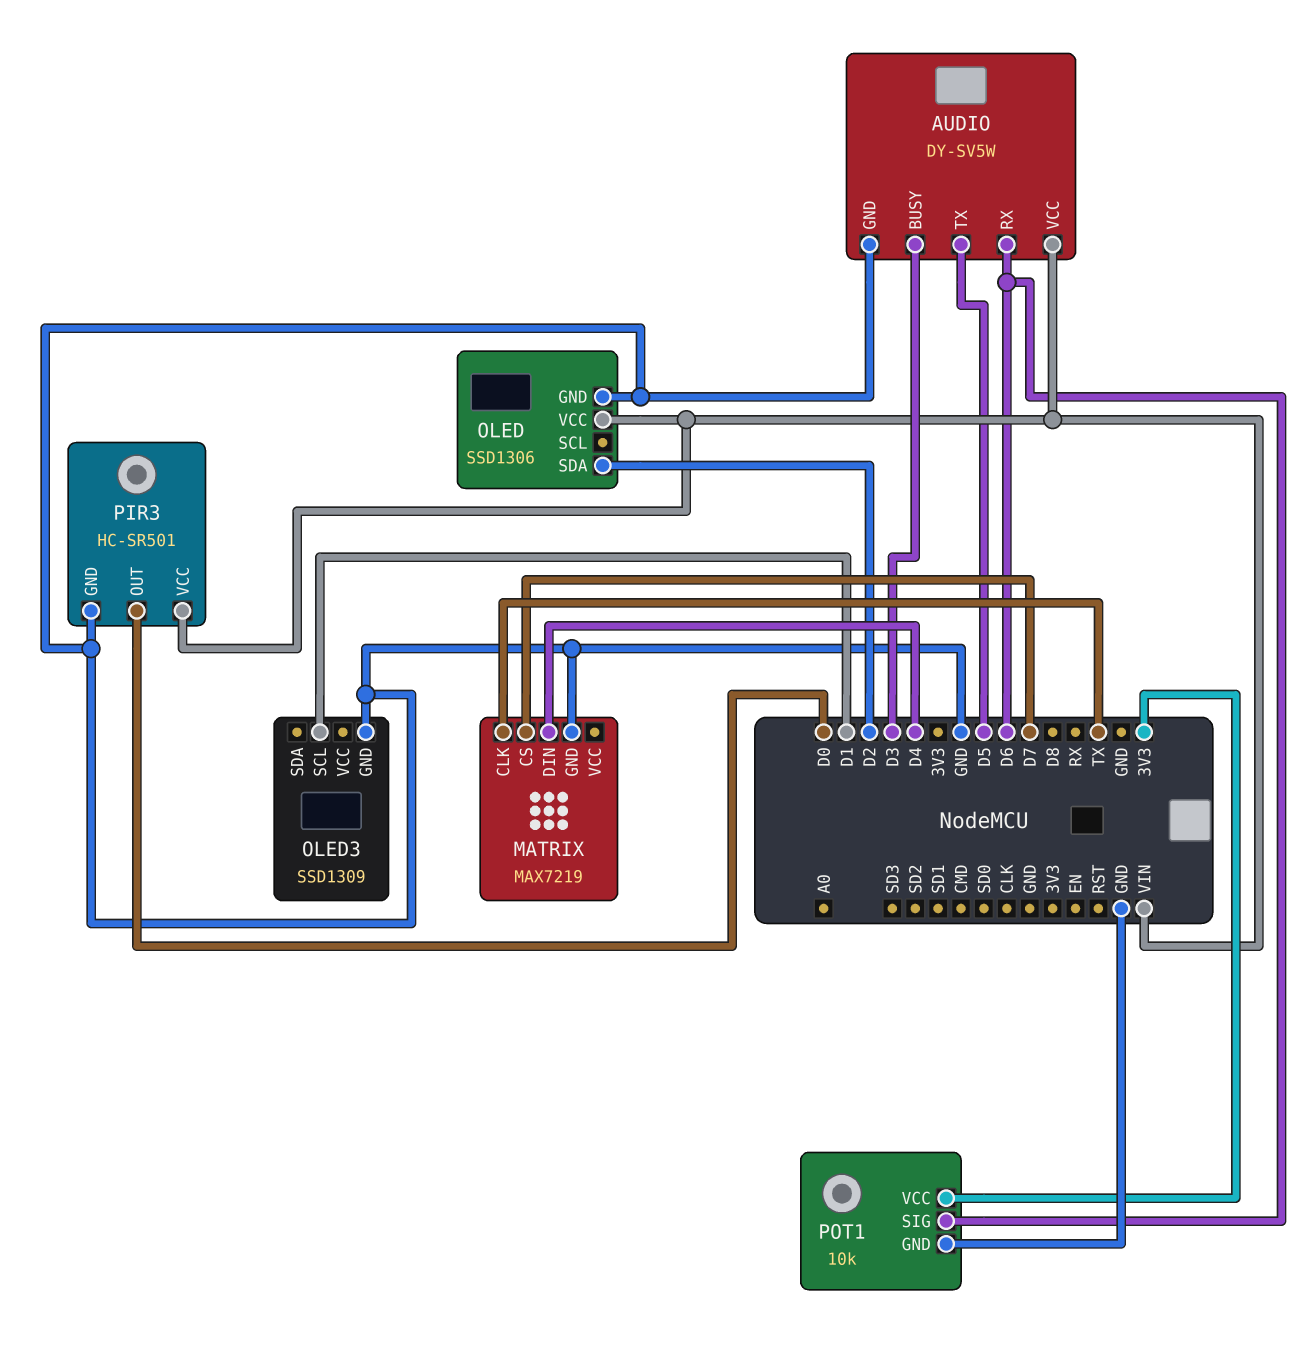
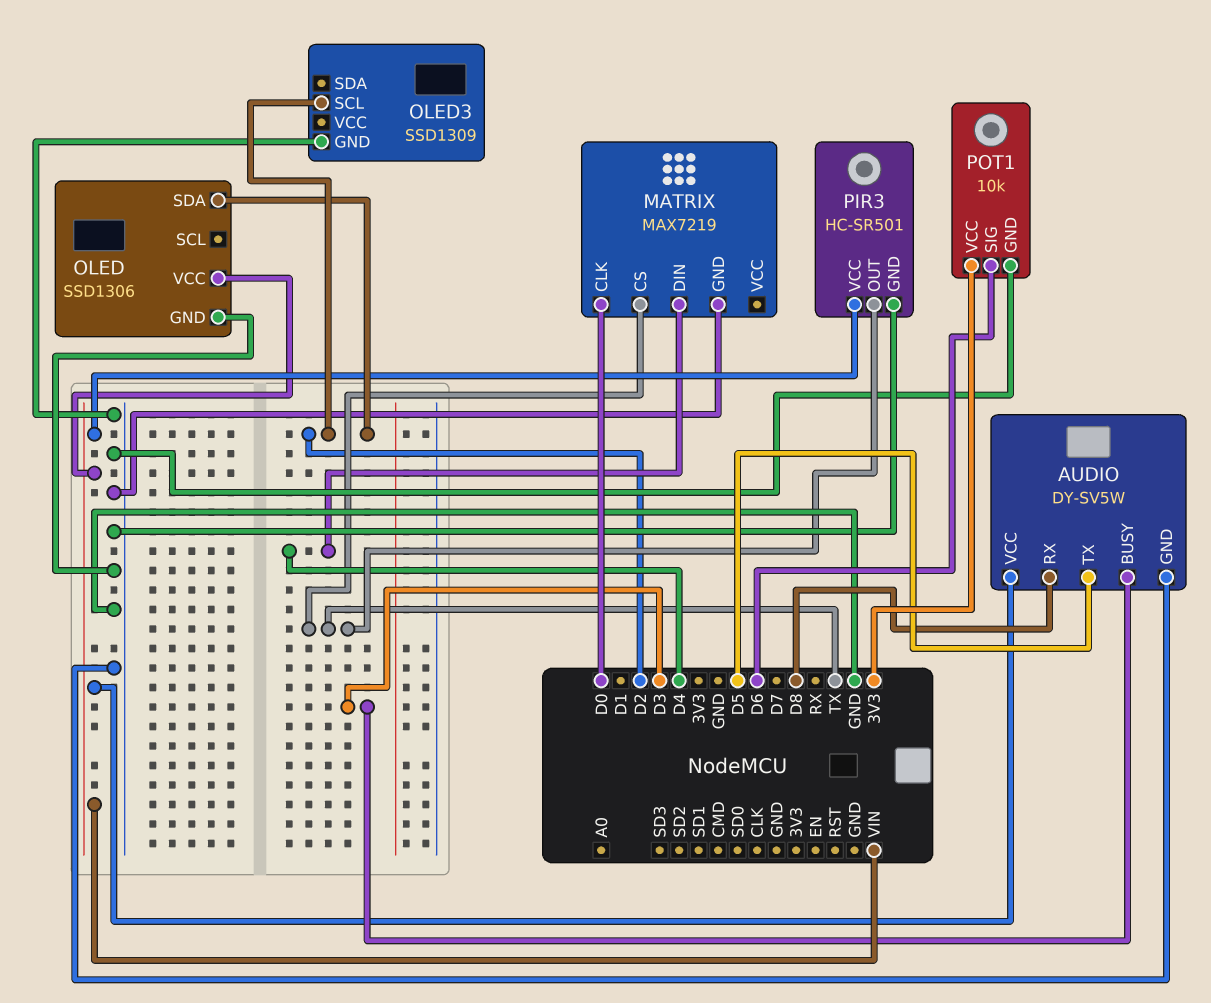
AUDIO pin RX: D6 -> D8
MATRIX pin CLK: TX -> D0
MATRIX pin CS: D7 -> TX
OLED3 pin SCL: D1 -> D2
PIR3 pin OUT: D0 -> TX

